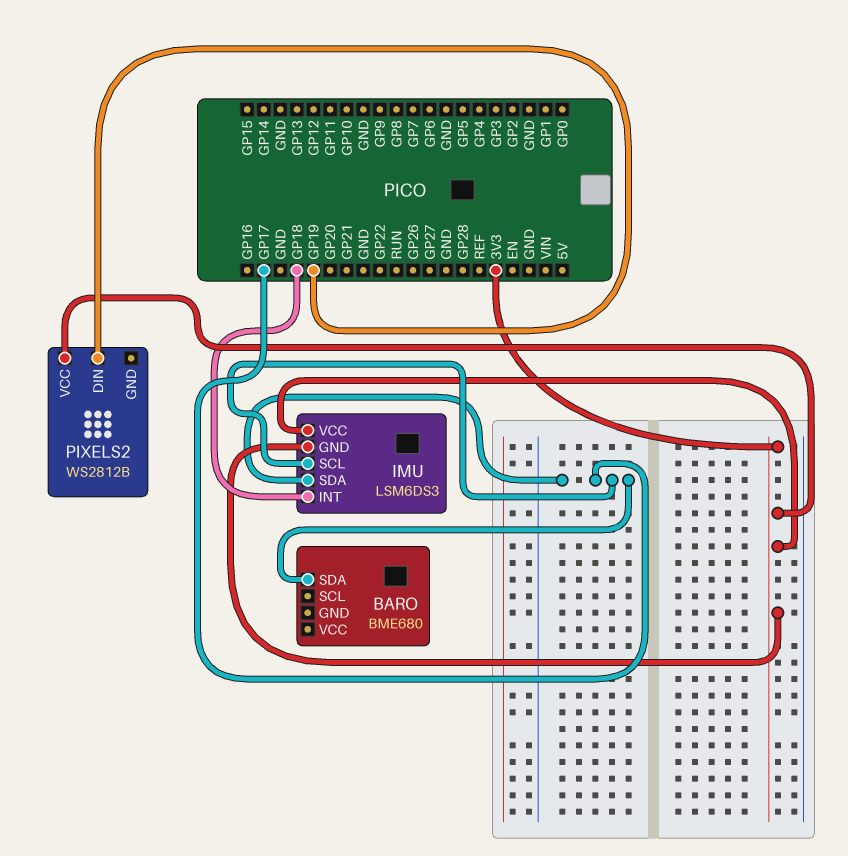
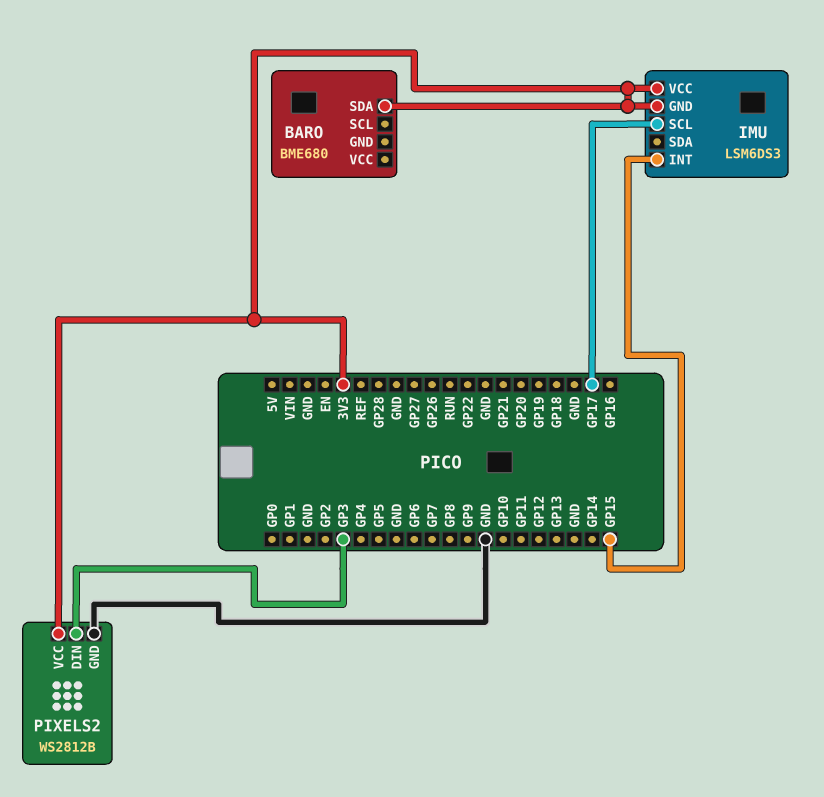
BARO pin SDA: GP17 -> 3V3
IMU pin INT: GP18 -> GP15
IMU pin SDA: GP17 -> none
PIXELS2 pin DIN: GP19 -> GP3
PIXELS2 pin GND: none -> GND

